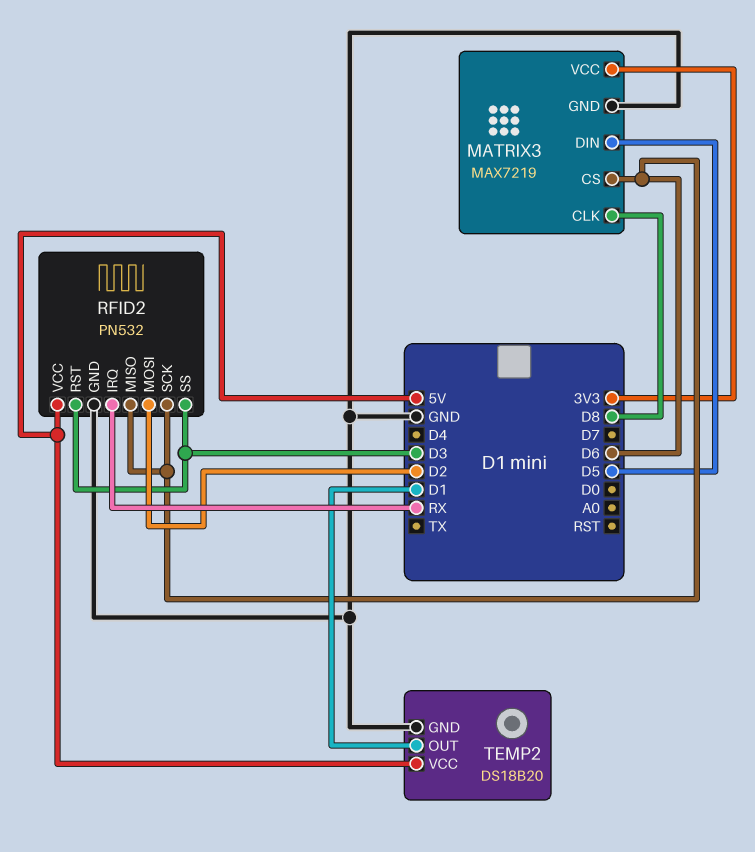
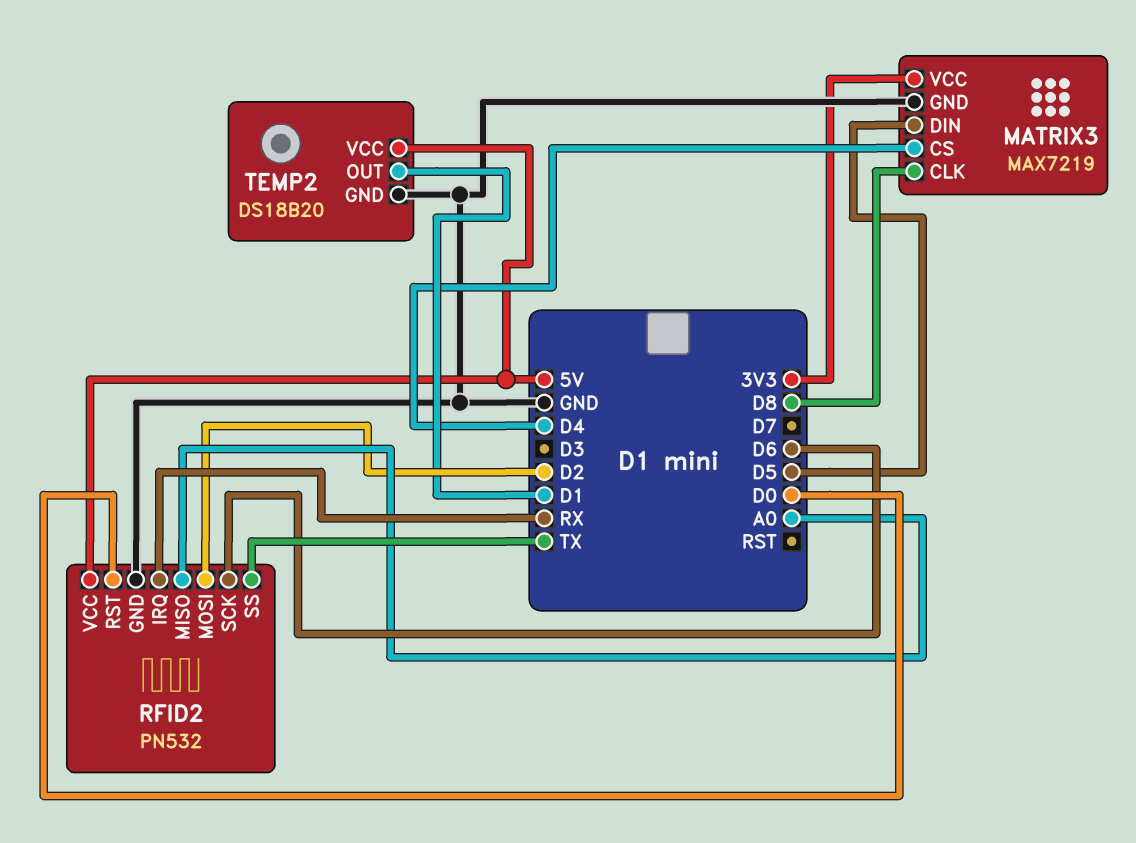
MATRIX3 pin CS: D6 -> D4
RFID2 pin MISO: D6 -> A0
RFID2 pin RST: D3 -> D0
RFID2 pin SS: D3 -> TX

